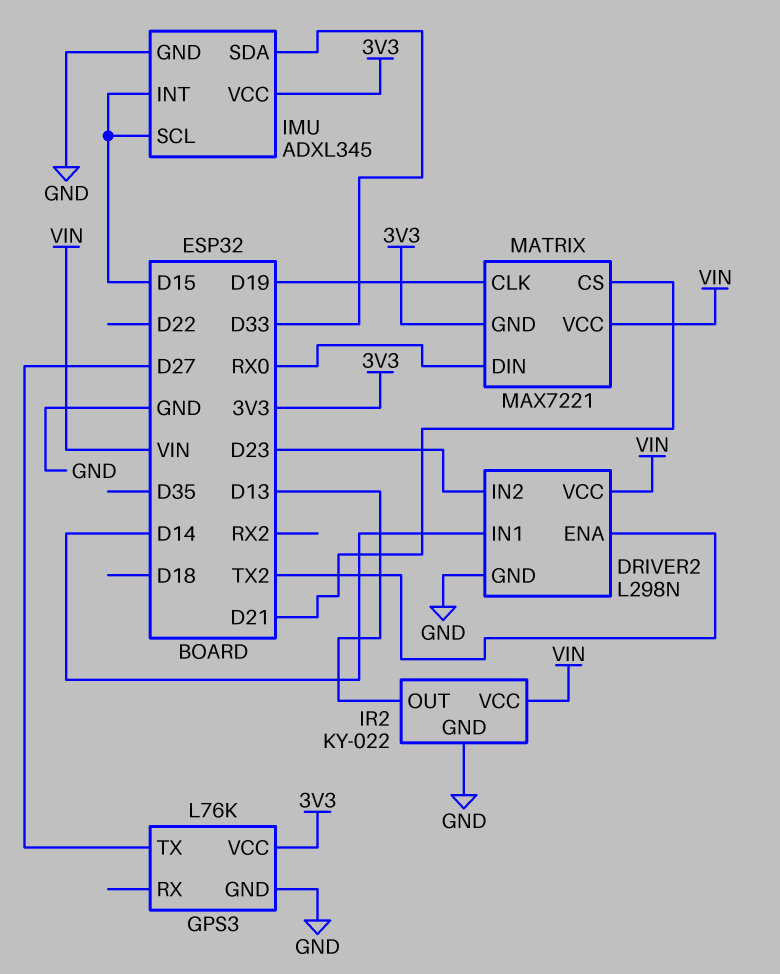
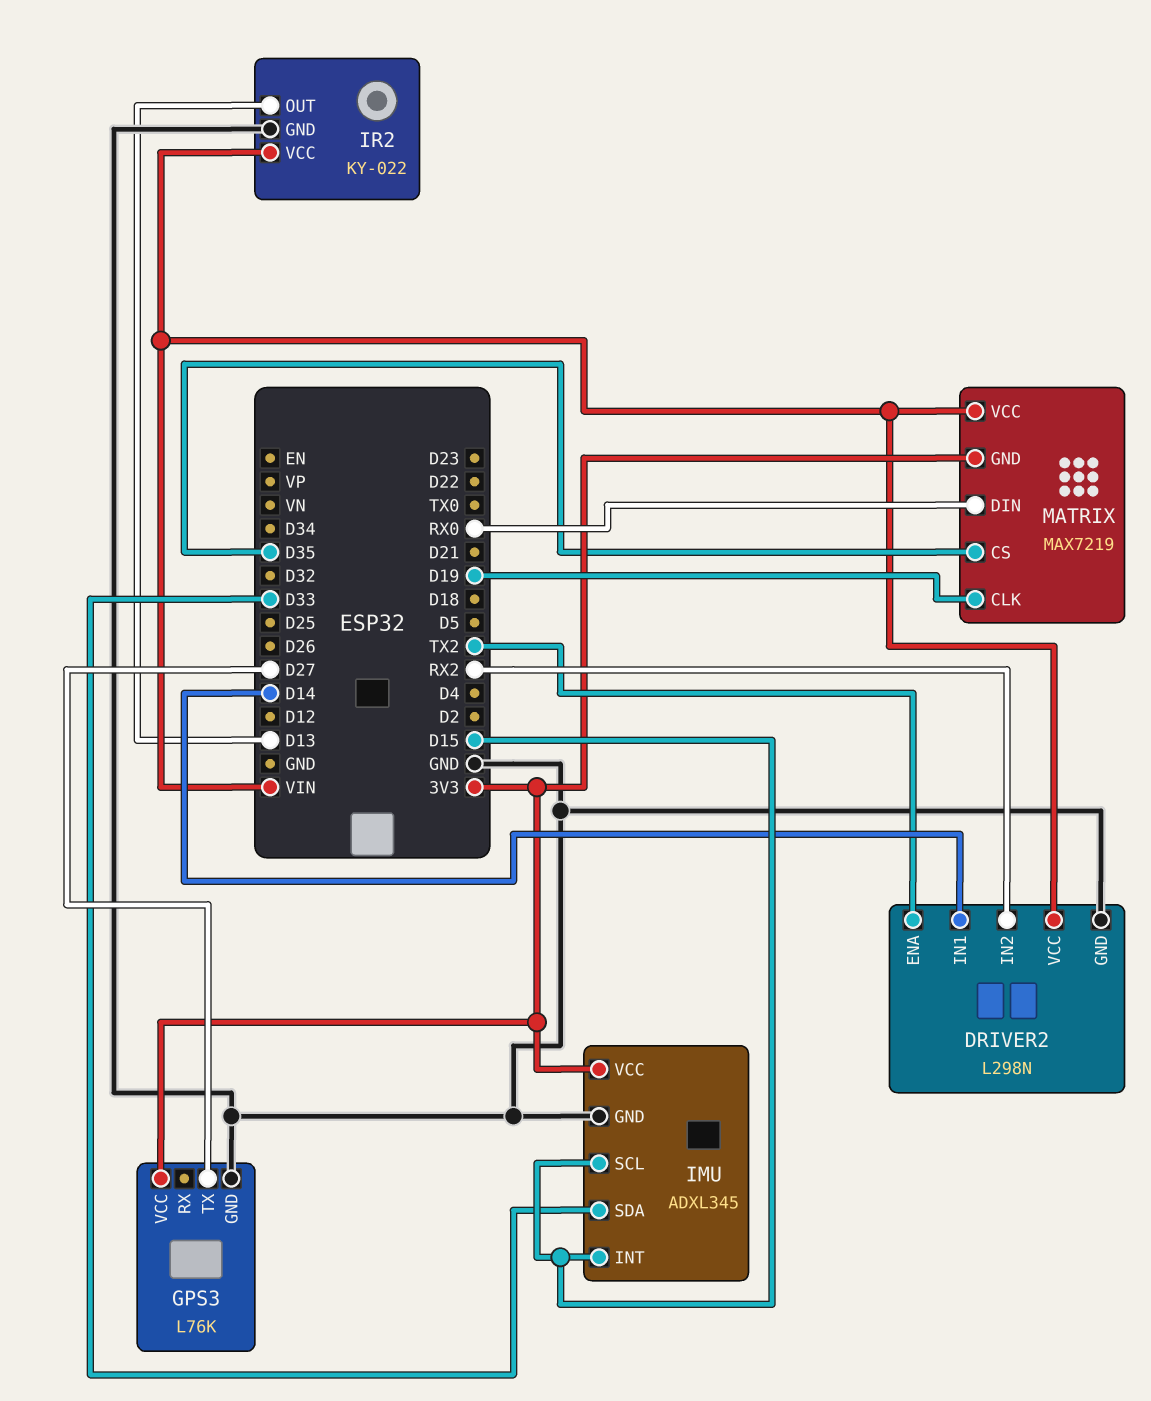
DRIVER2 pin IN2: D23 -> RX2
MATRIX: MAX7221 -> MAX7219
MATRIX pin CS: D21 -> D35

